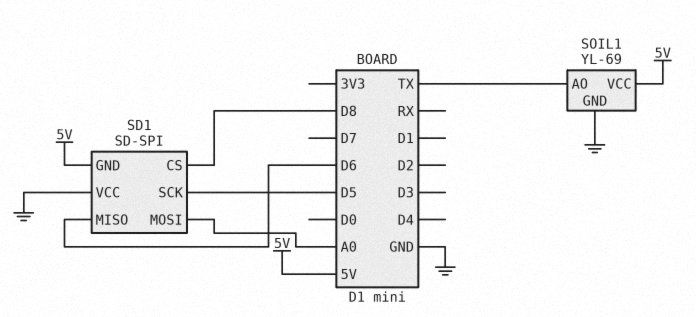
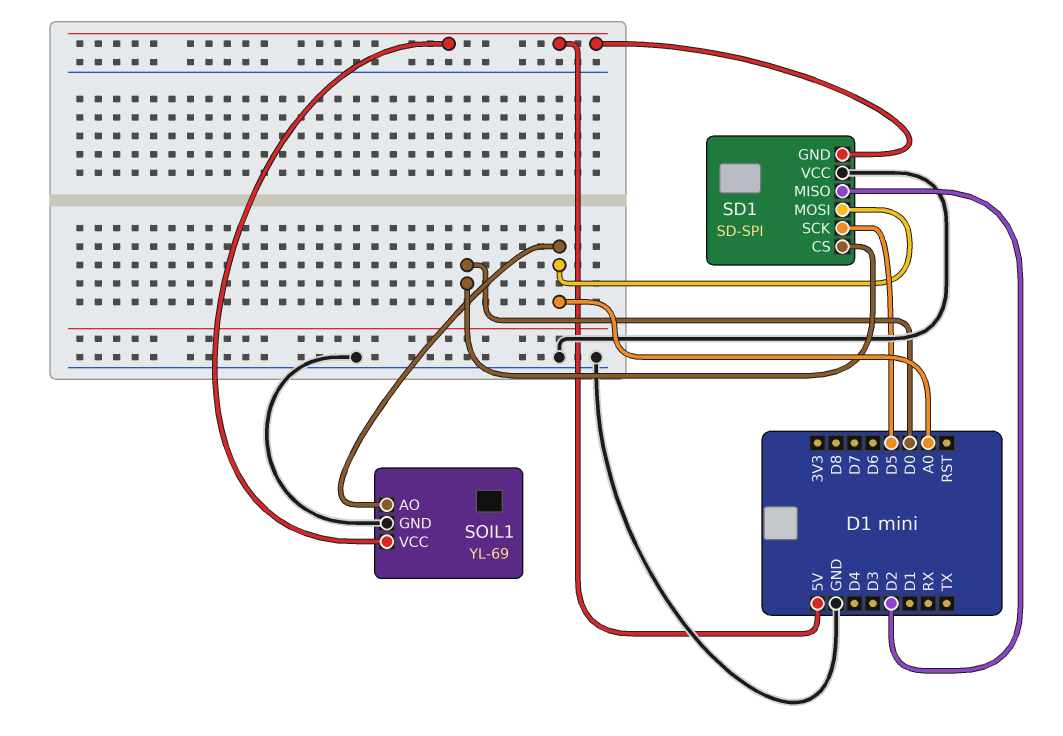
SD1 pin CS: D8 -> D0
SD1 pin MISO: D6 -> D2
SOIL1 pin AO: TX -> A0

